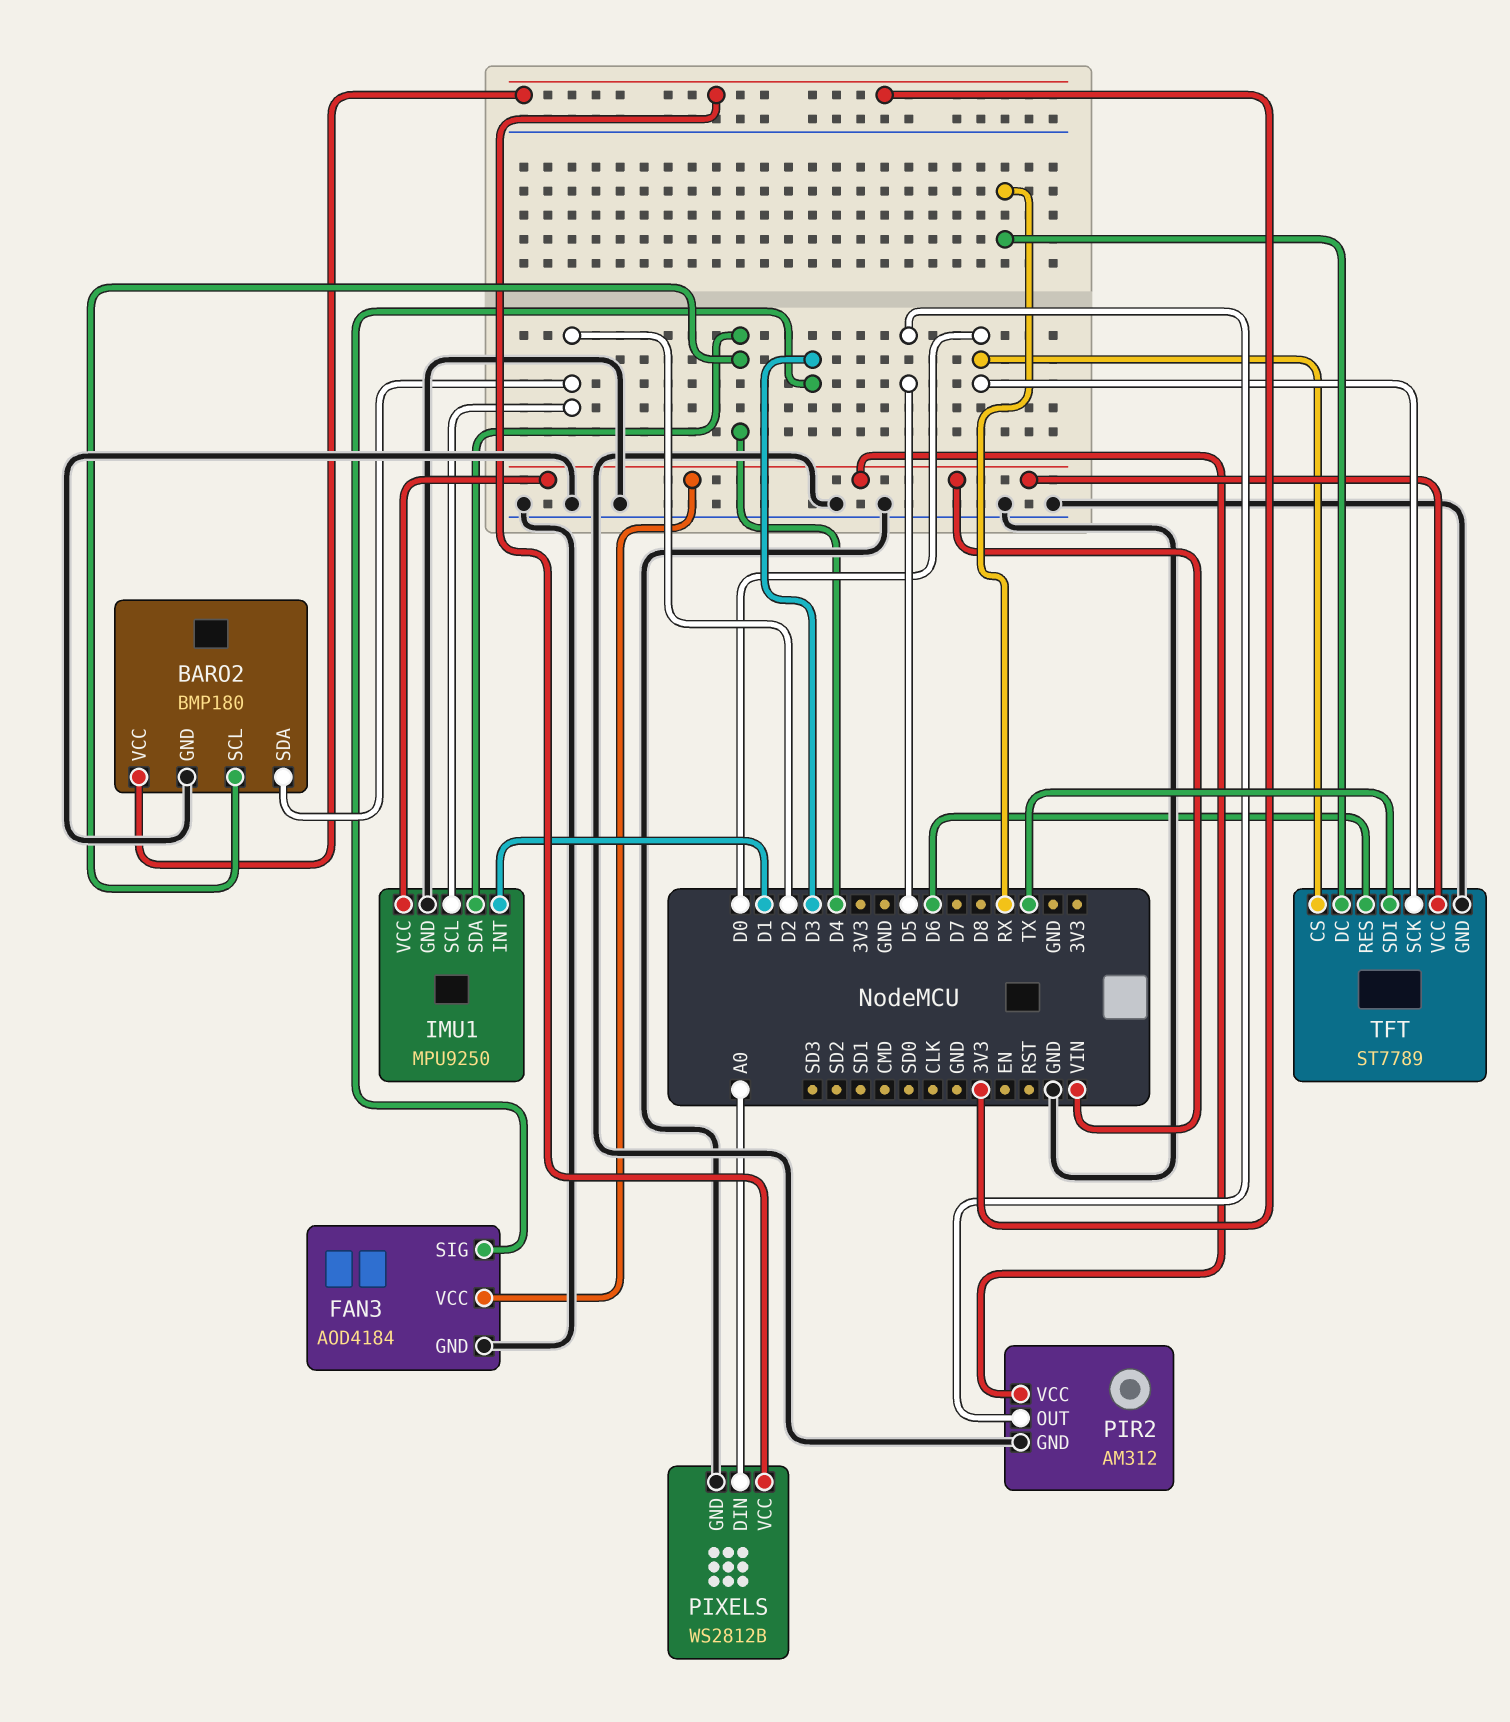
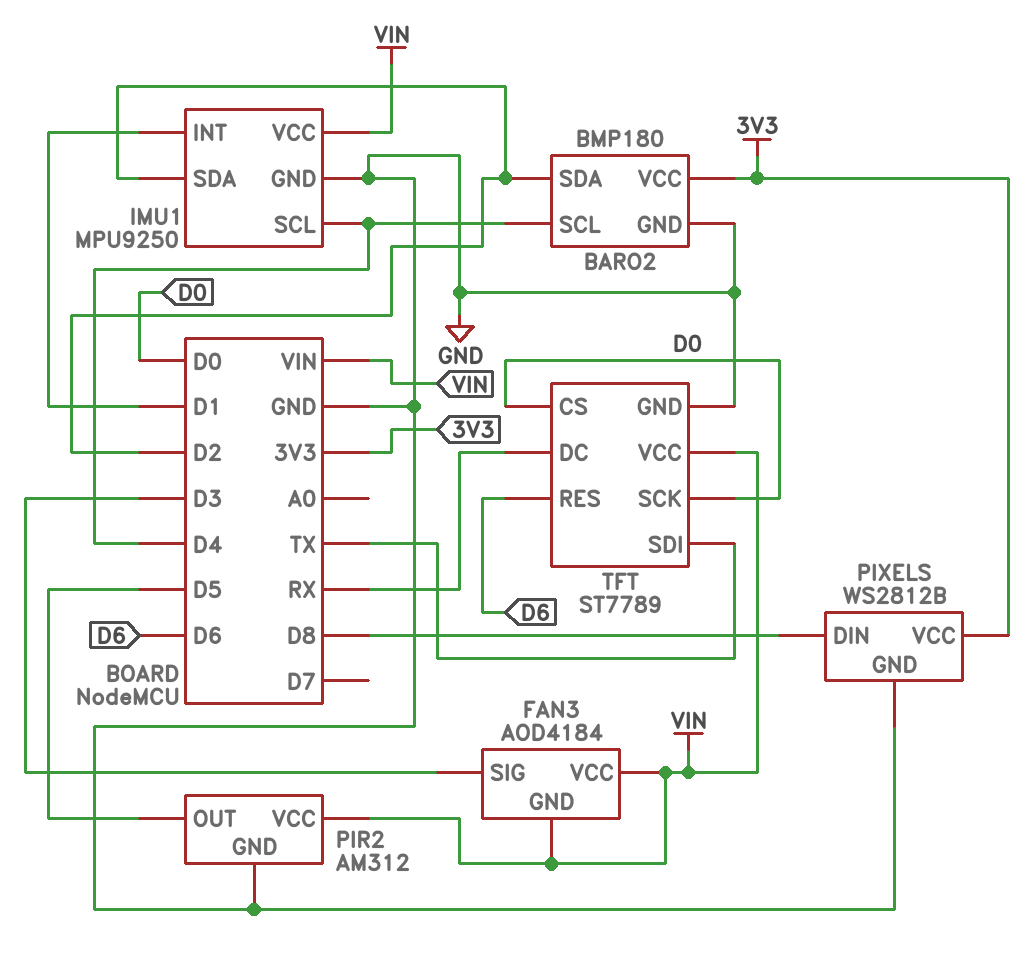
FAN3 pin GND: GND -> VIN
IMU1 pin SCL: D2 -> D4
IMU1 pin SDA: D4 -> D2
PIXELS pin DIN: A0 -> D8

